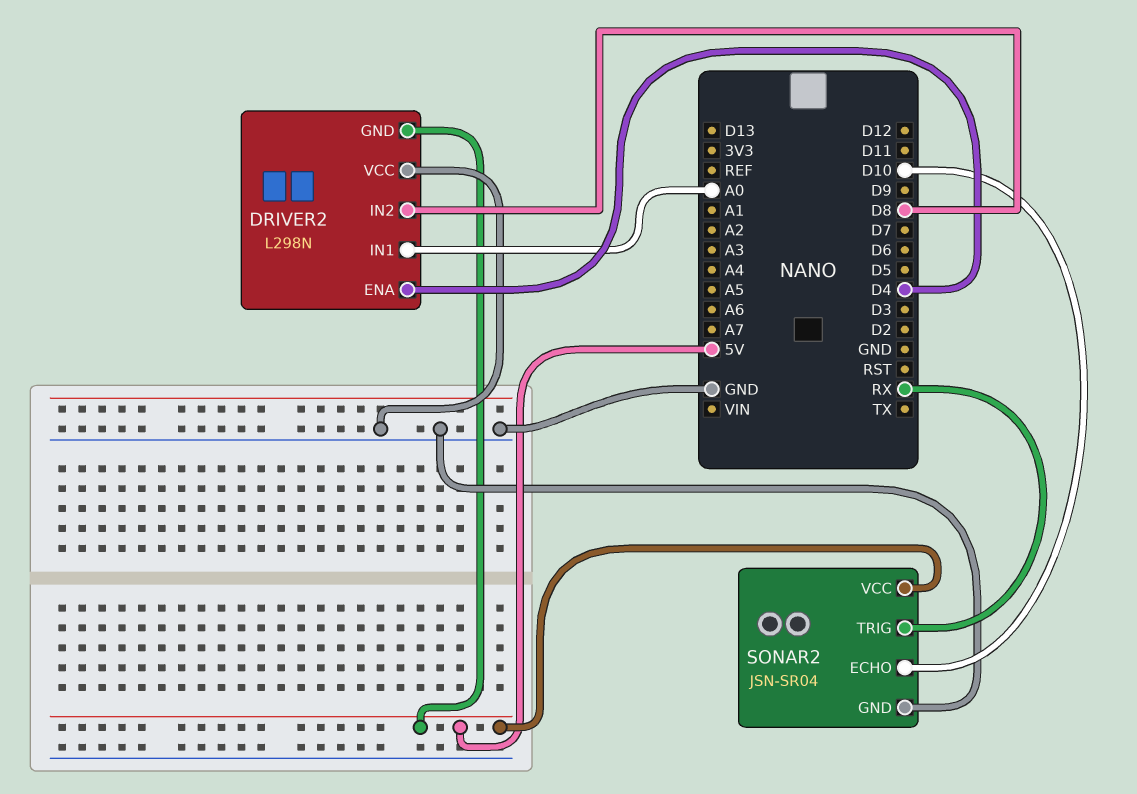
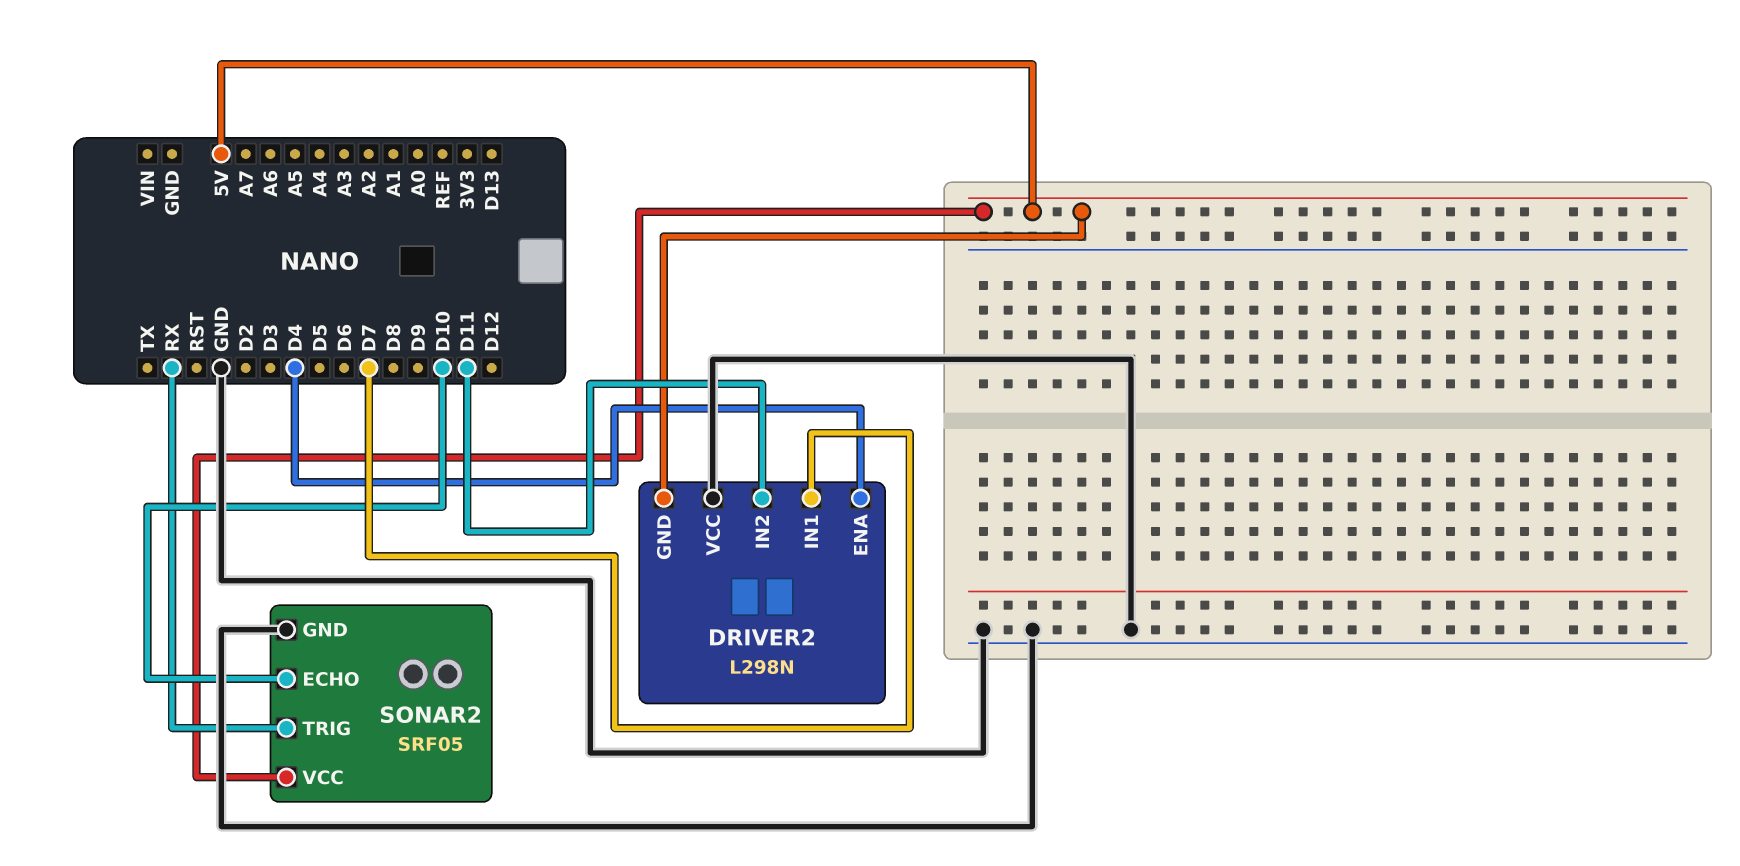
DRIVER2 pin IN1: A0 -> D7
DRIVER2 pin IN2: D8 -> D11
SONAR2: JSN-SR04 -> SRF05

